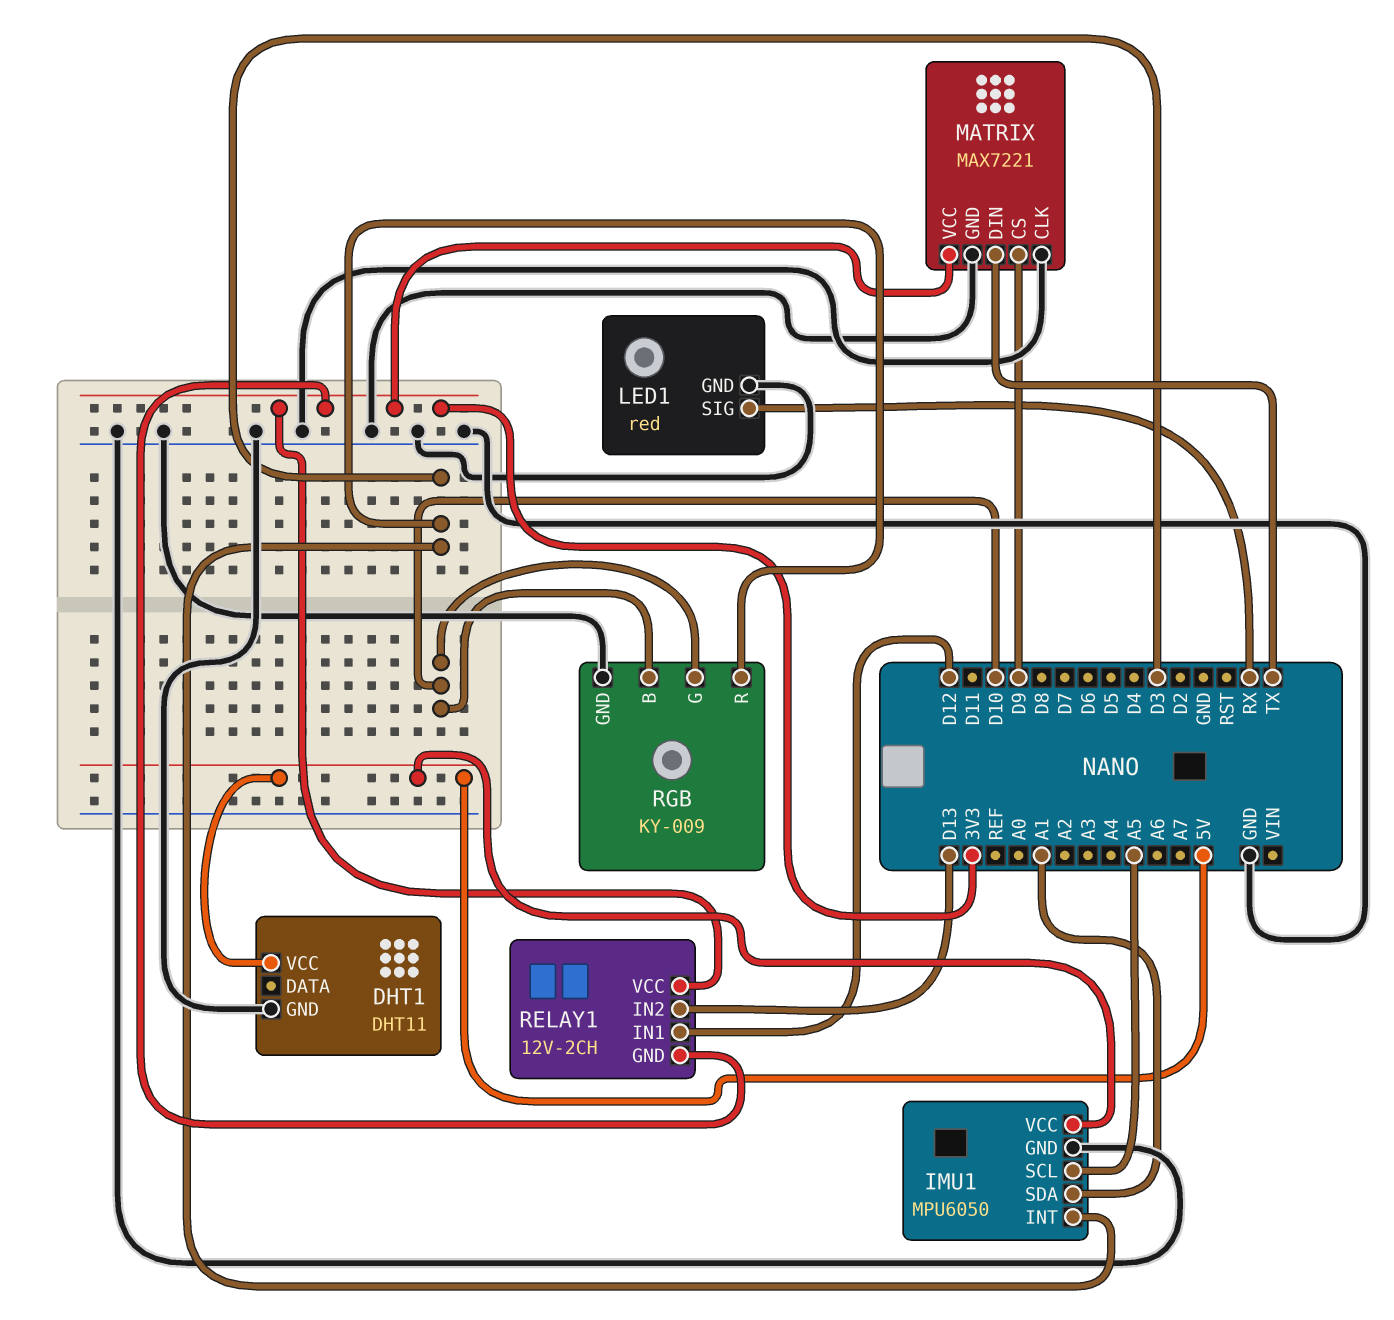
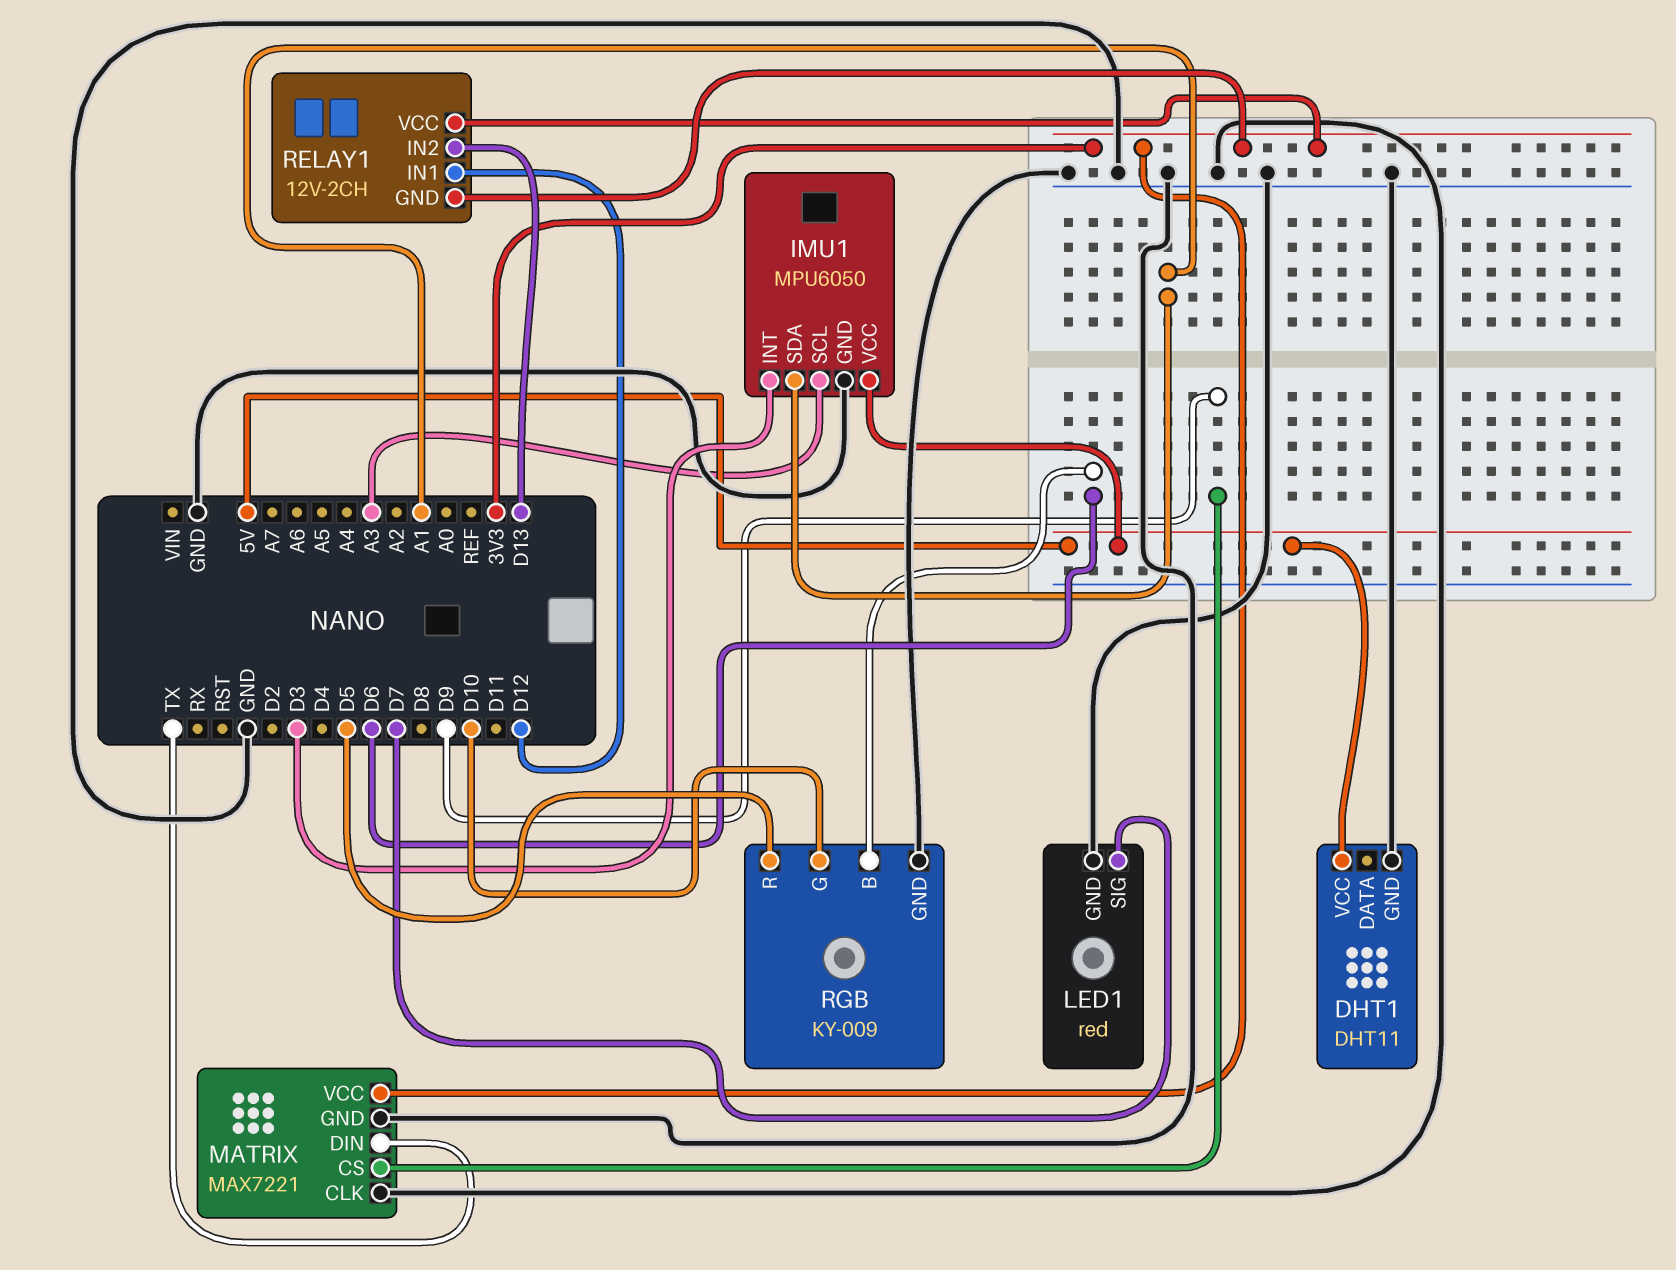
IMU1 pin SCL: A5 -> A3
LED1 pin SIG: RX -> D7
RGB pin B: D10 -> D6
RGB pin R: D3 -> D5

